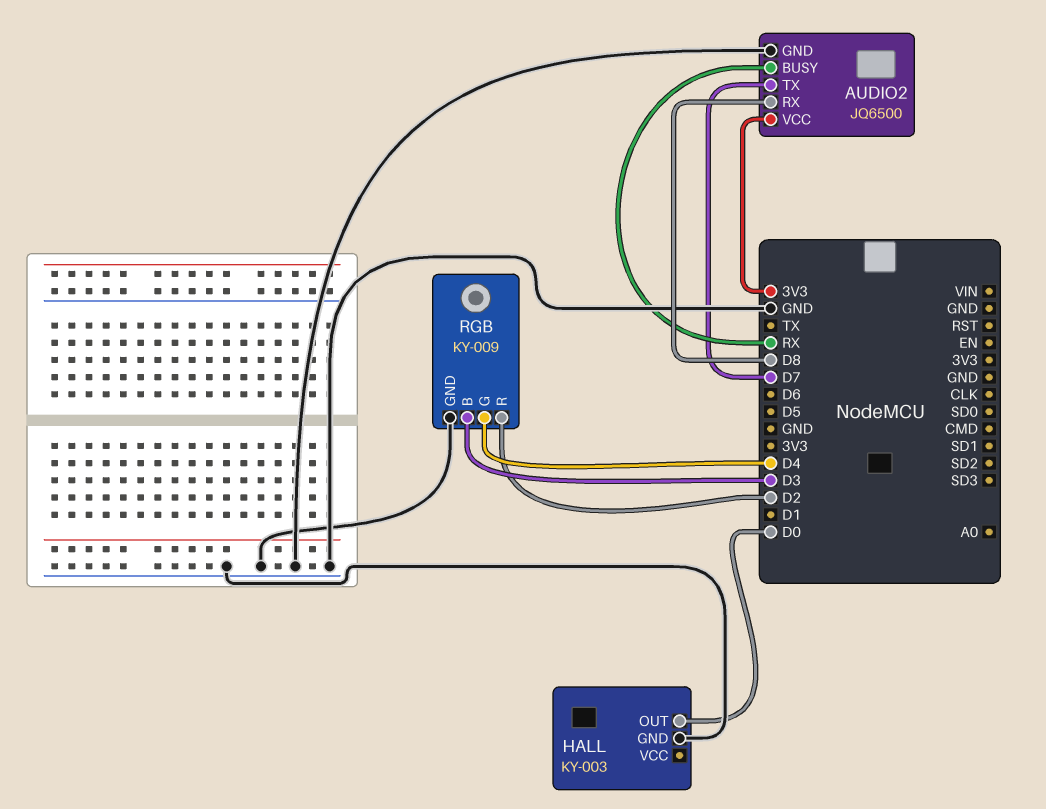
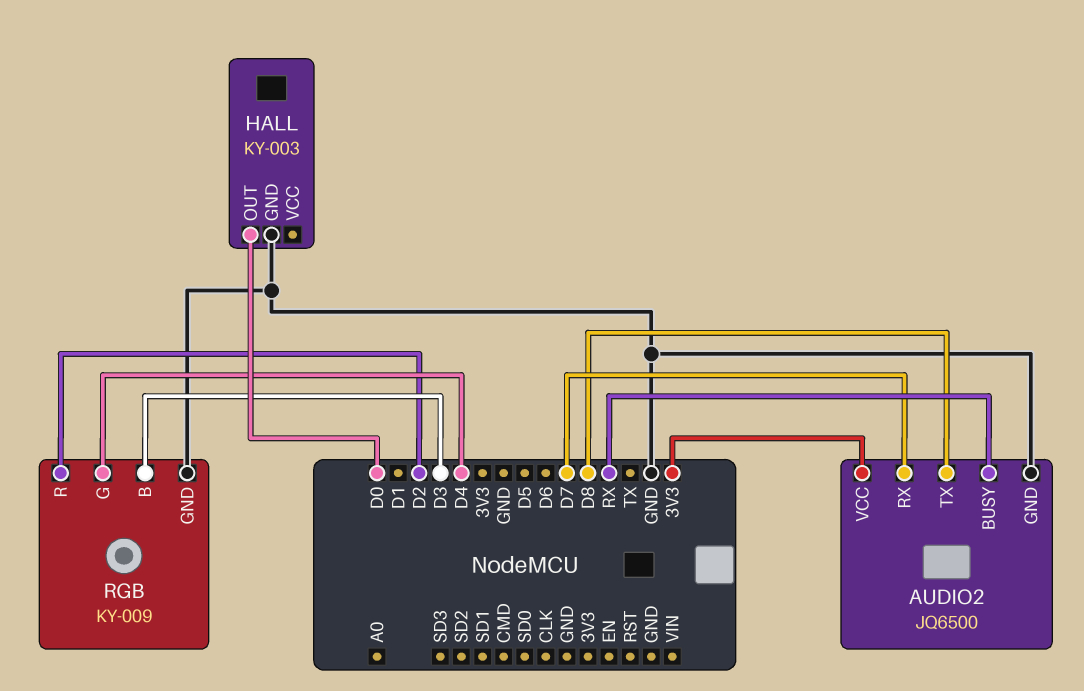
AUDIO2 pin RX: D8 -> D7
AUDIO2 pin TX: D7 -> D8

